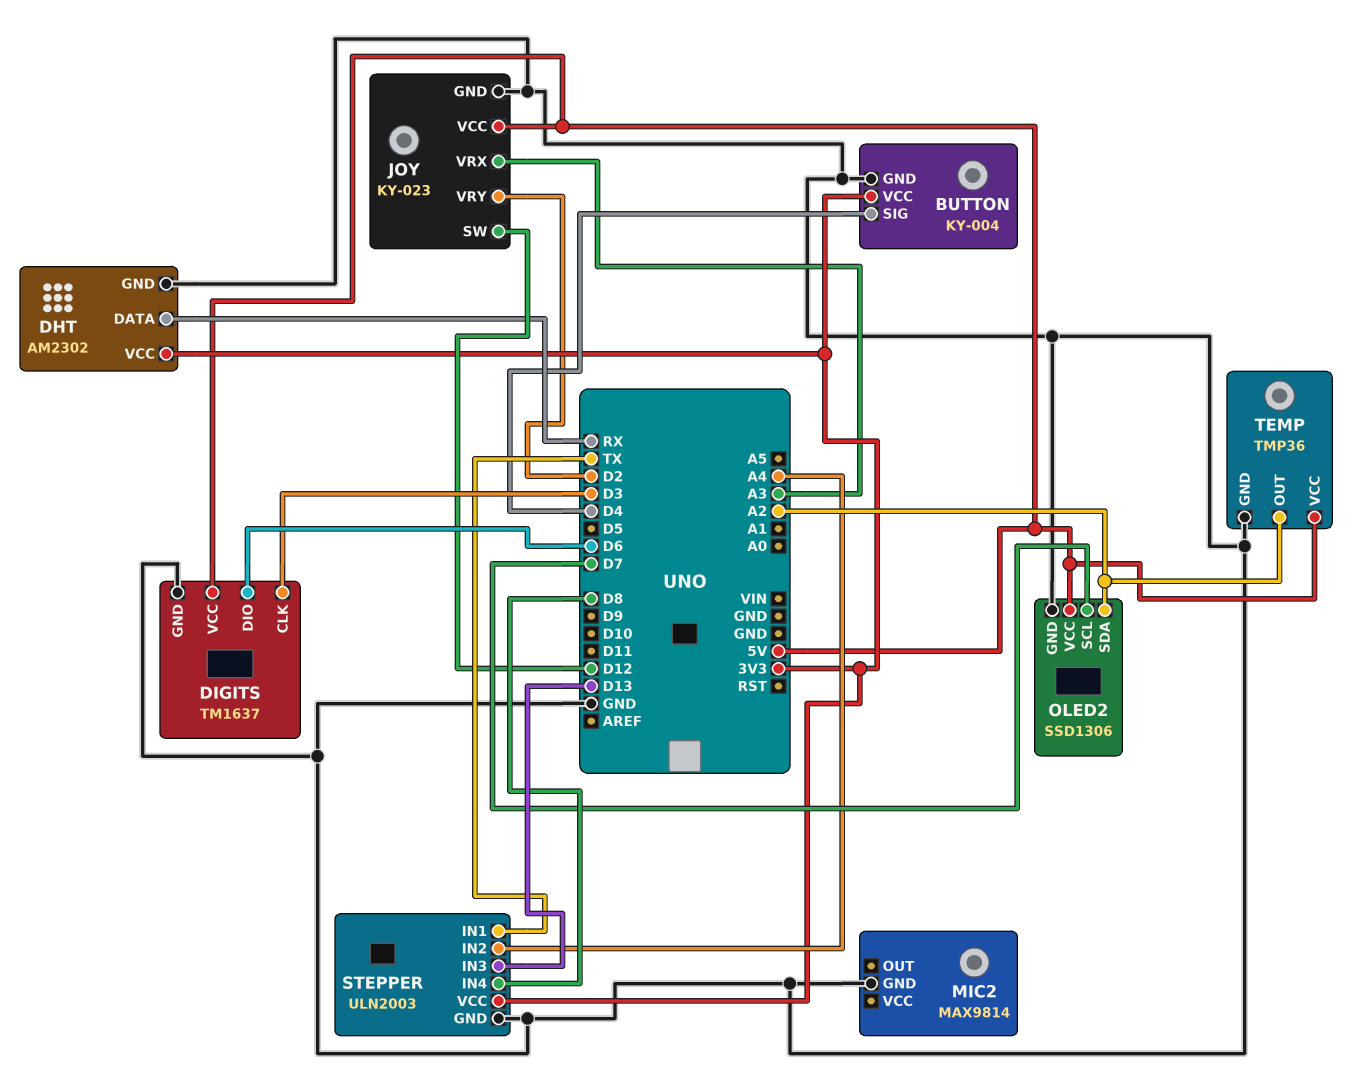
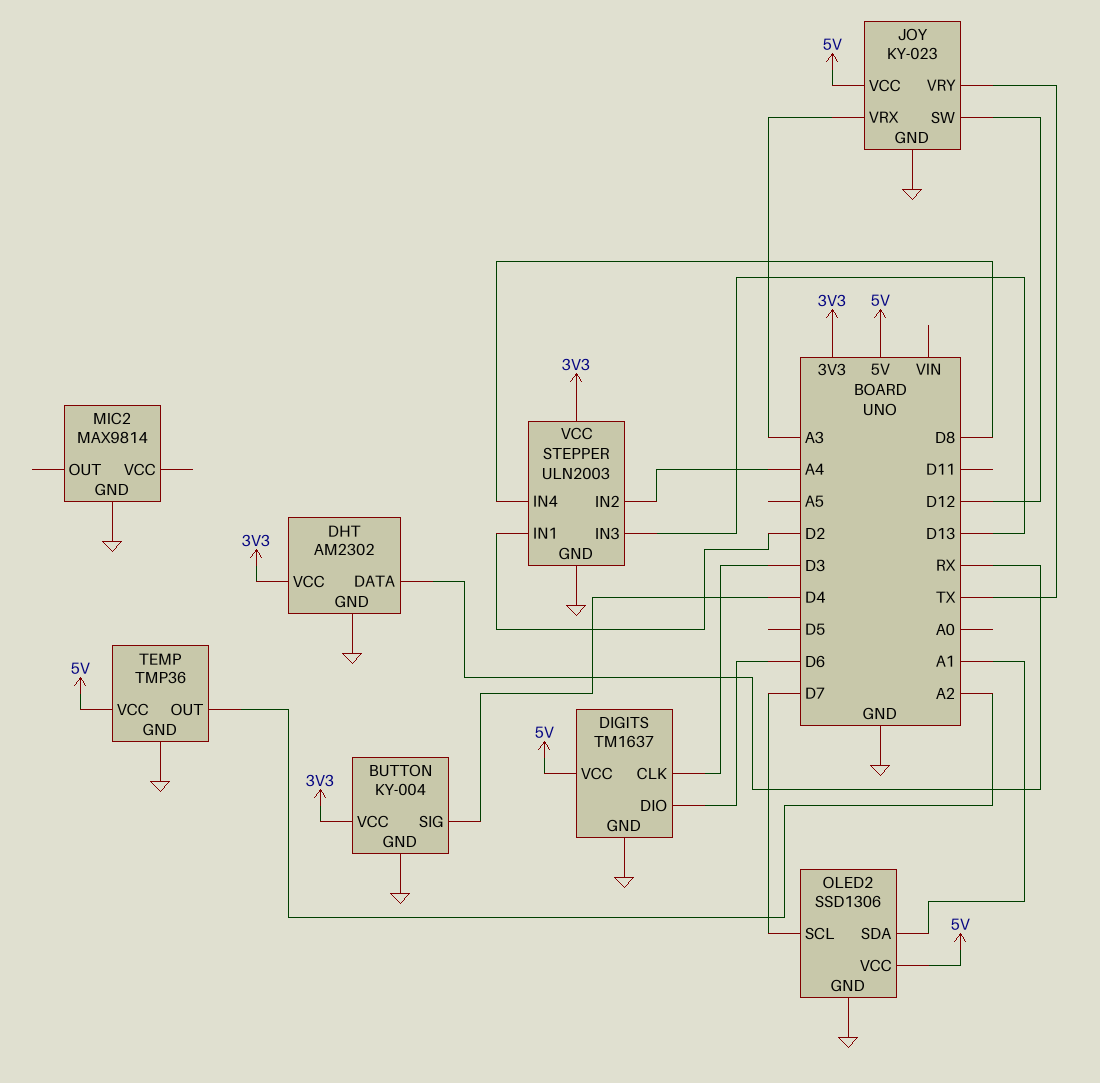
JOY pin VRY: D2 -> TX
OLED2 pin SDA: A2 -> A1
STEPPER pin IN1: TX -> D2

